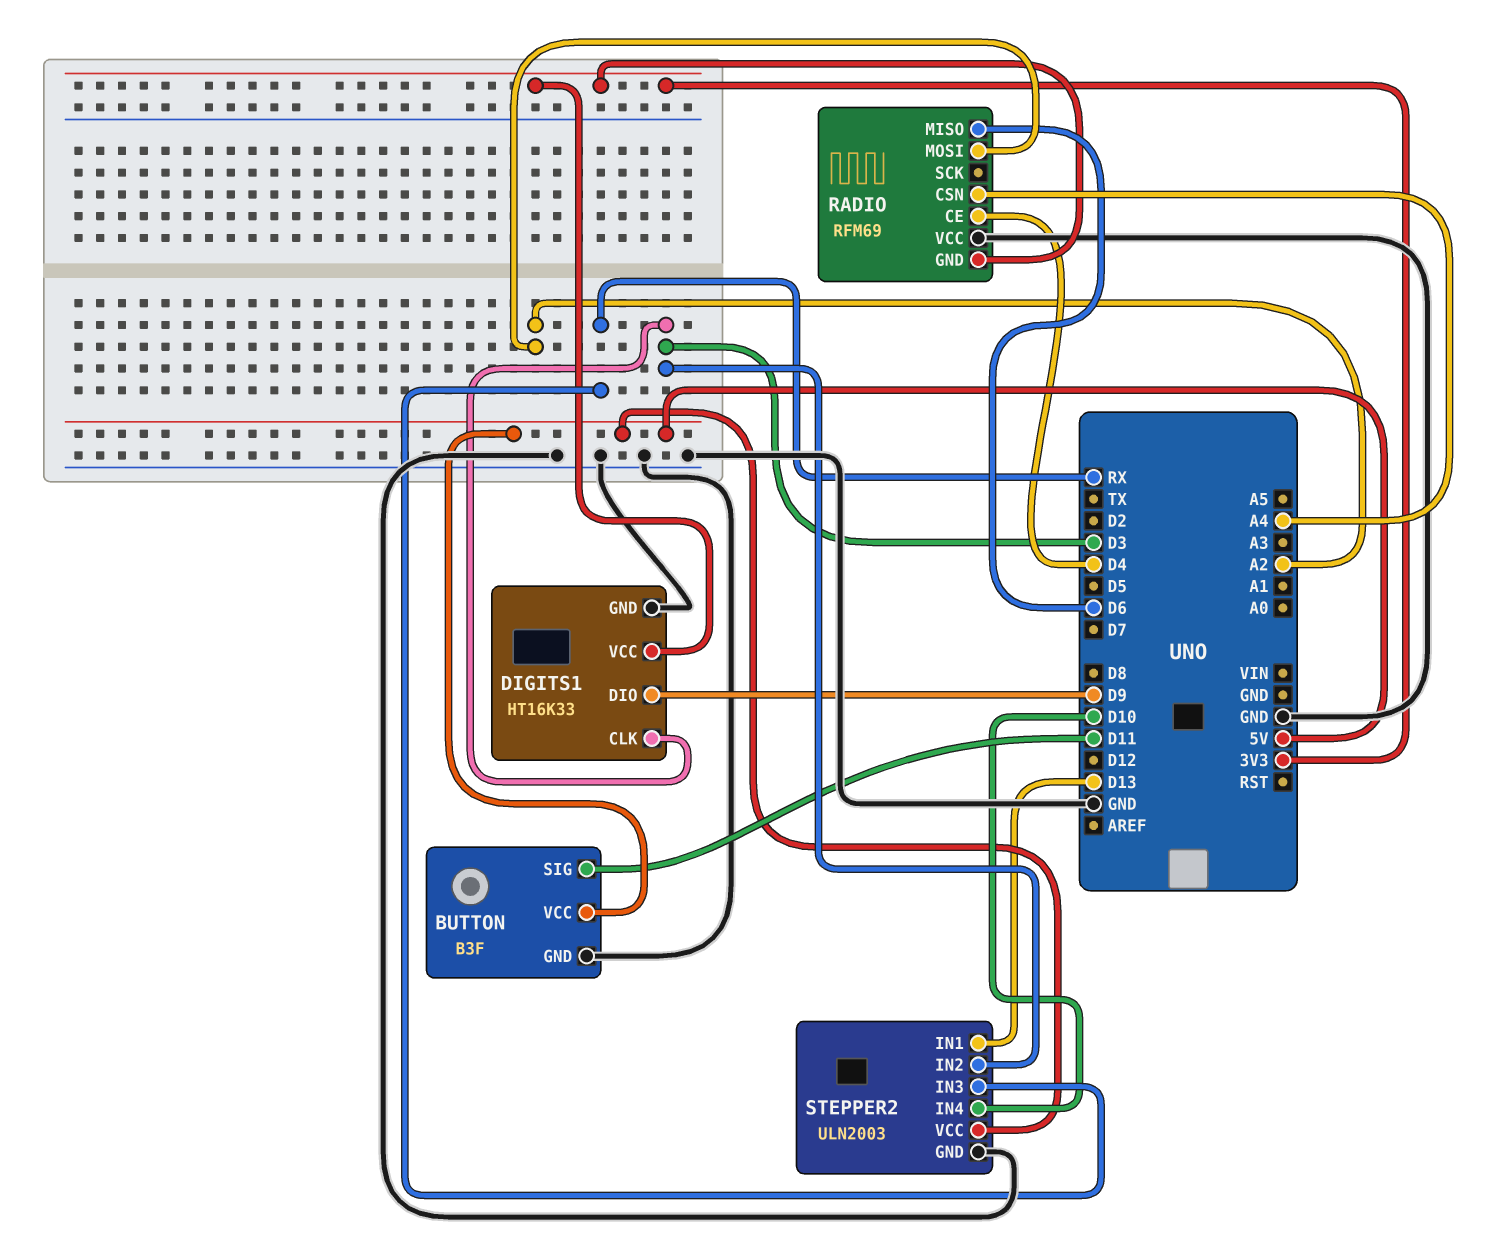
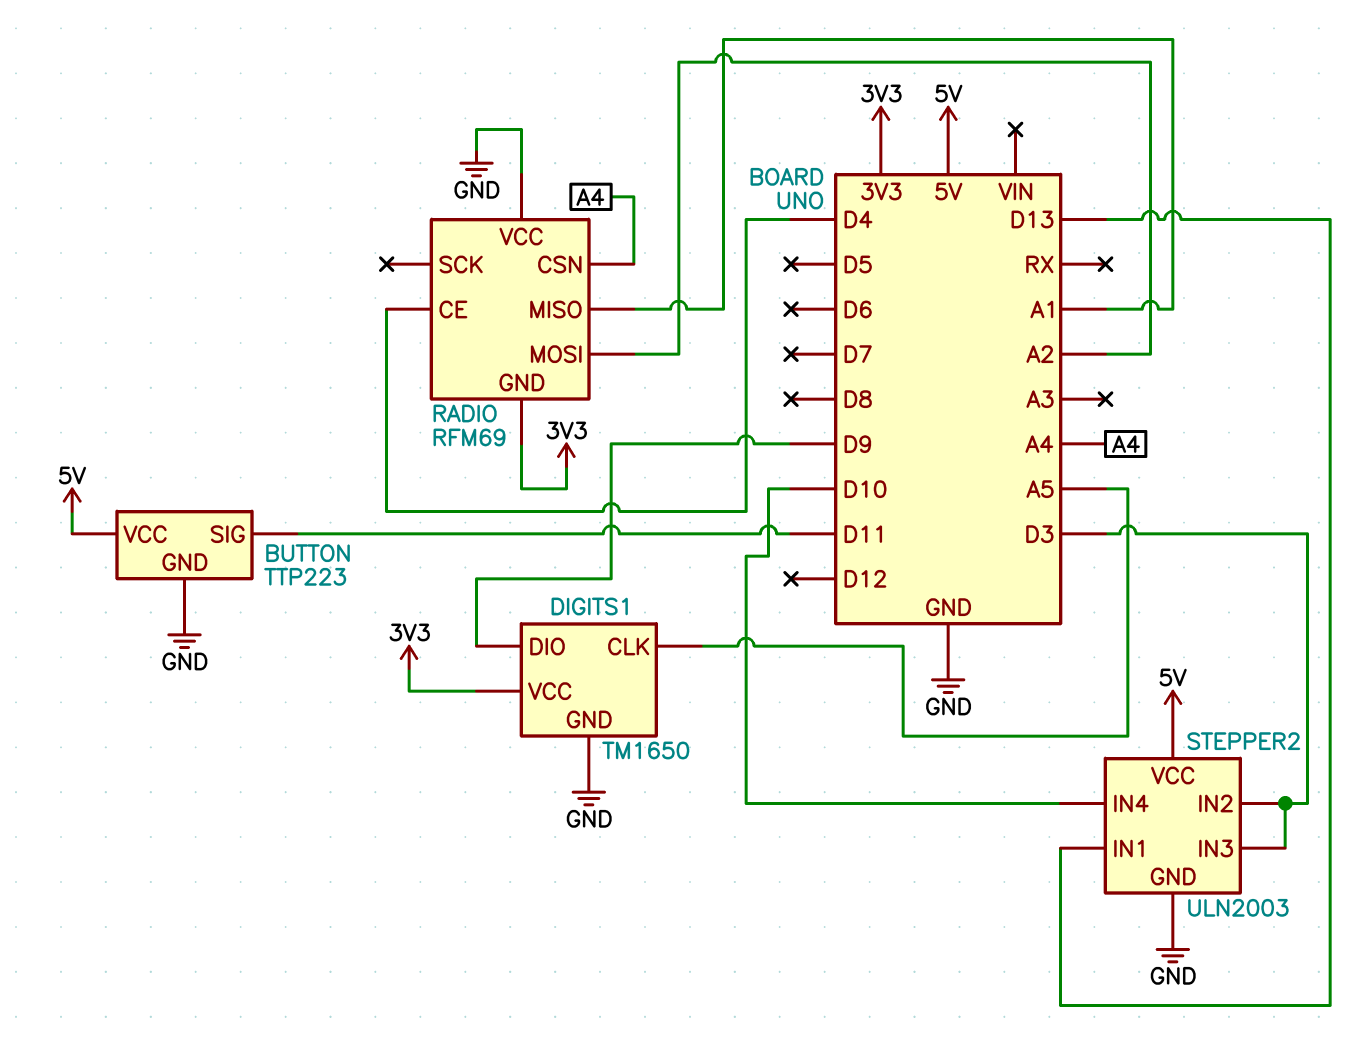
BUTTON: B3F -> TTP223
DIGITS1: HT16K33 -> TM1650
DIGITS1 pin CLK: D3 -> A5
RADIO pin MISO: D6 -> A1
STEPPER2 pin IN3: RX -> D3

